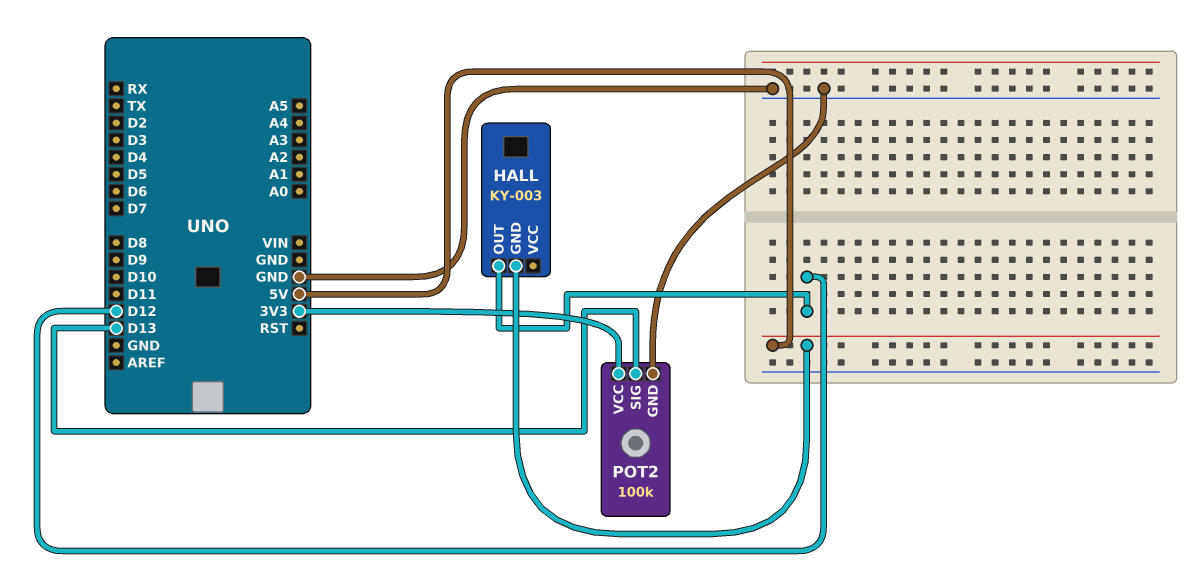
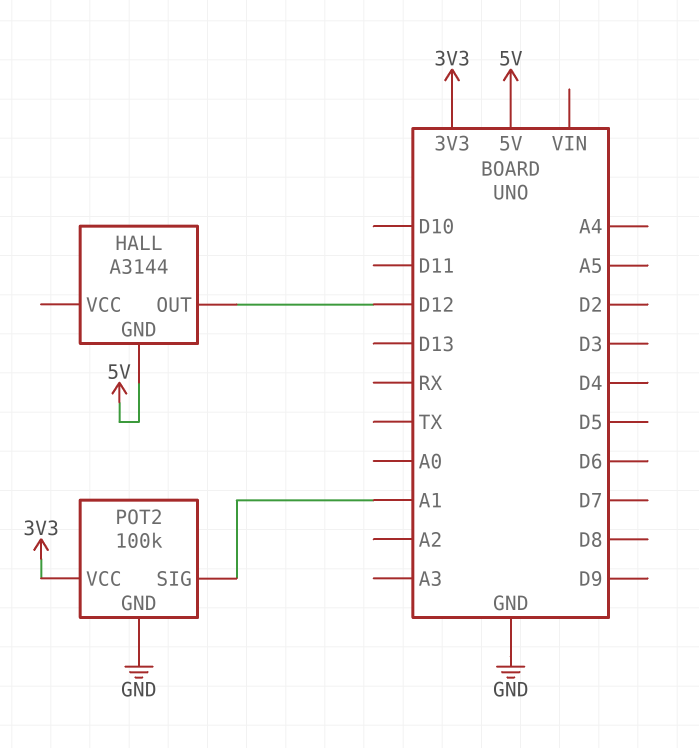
HALL: KY-003 -> A3144
POT2 pin SIG: D13 -> A1

